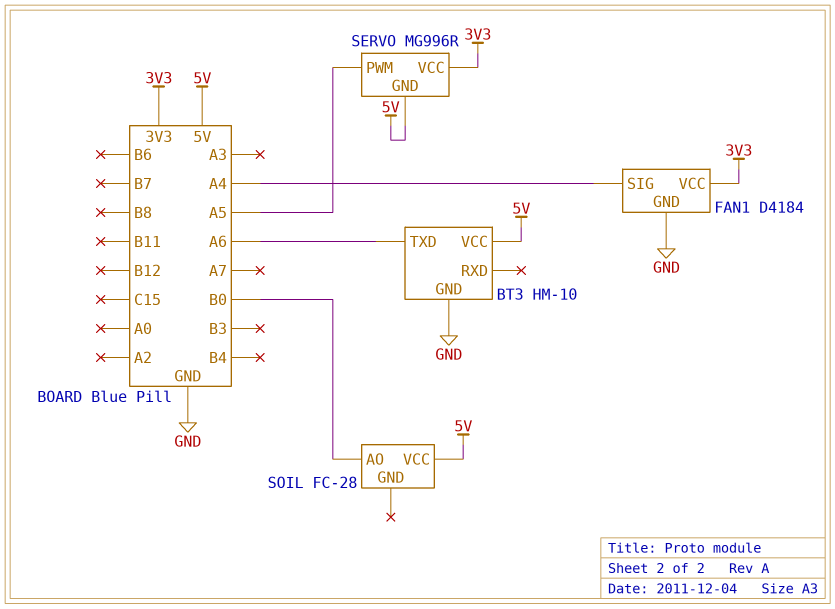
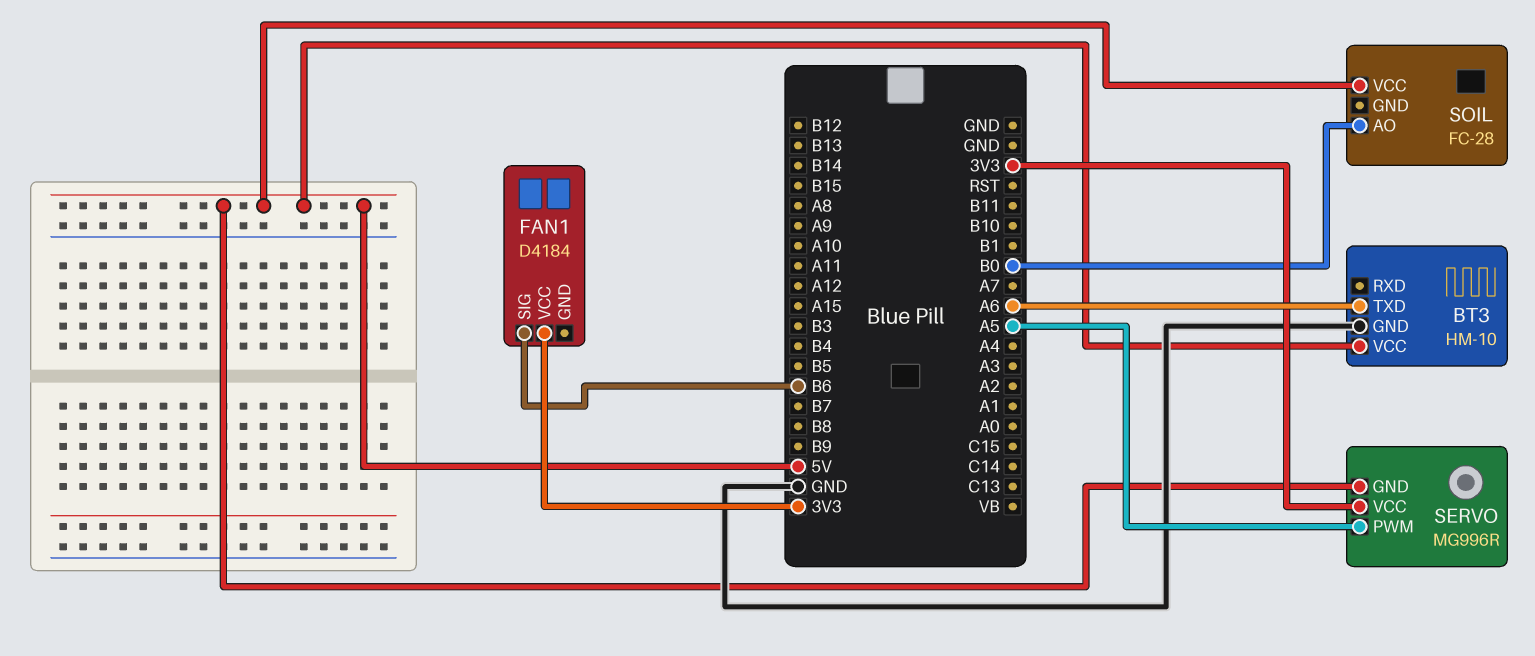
FAN1 pin GND: GND -> none
FAN1 pin SIG: A4 -> B6

